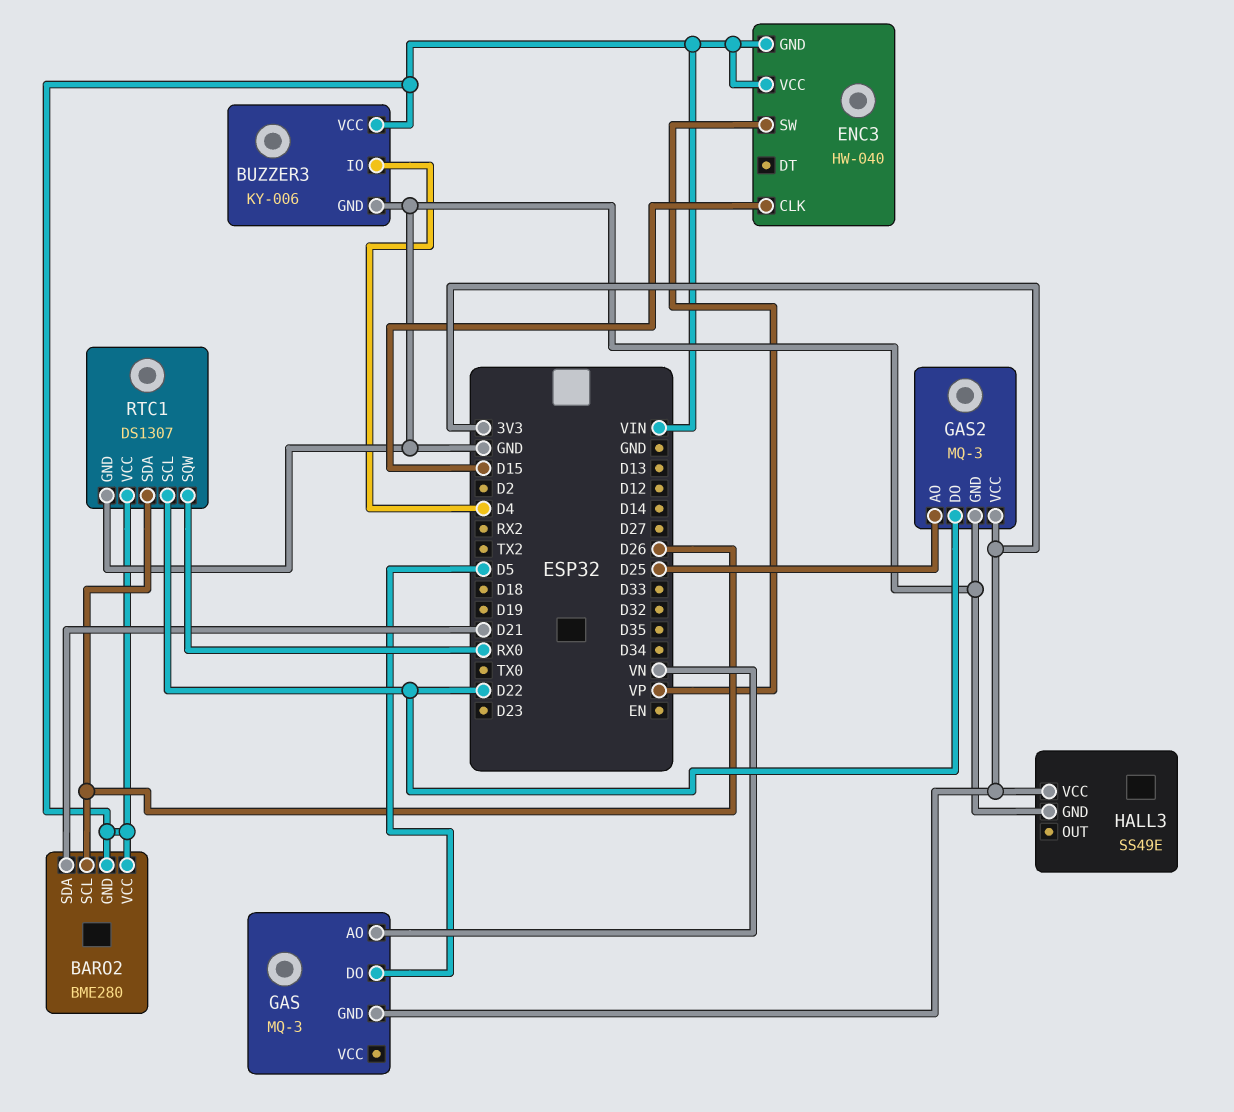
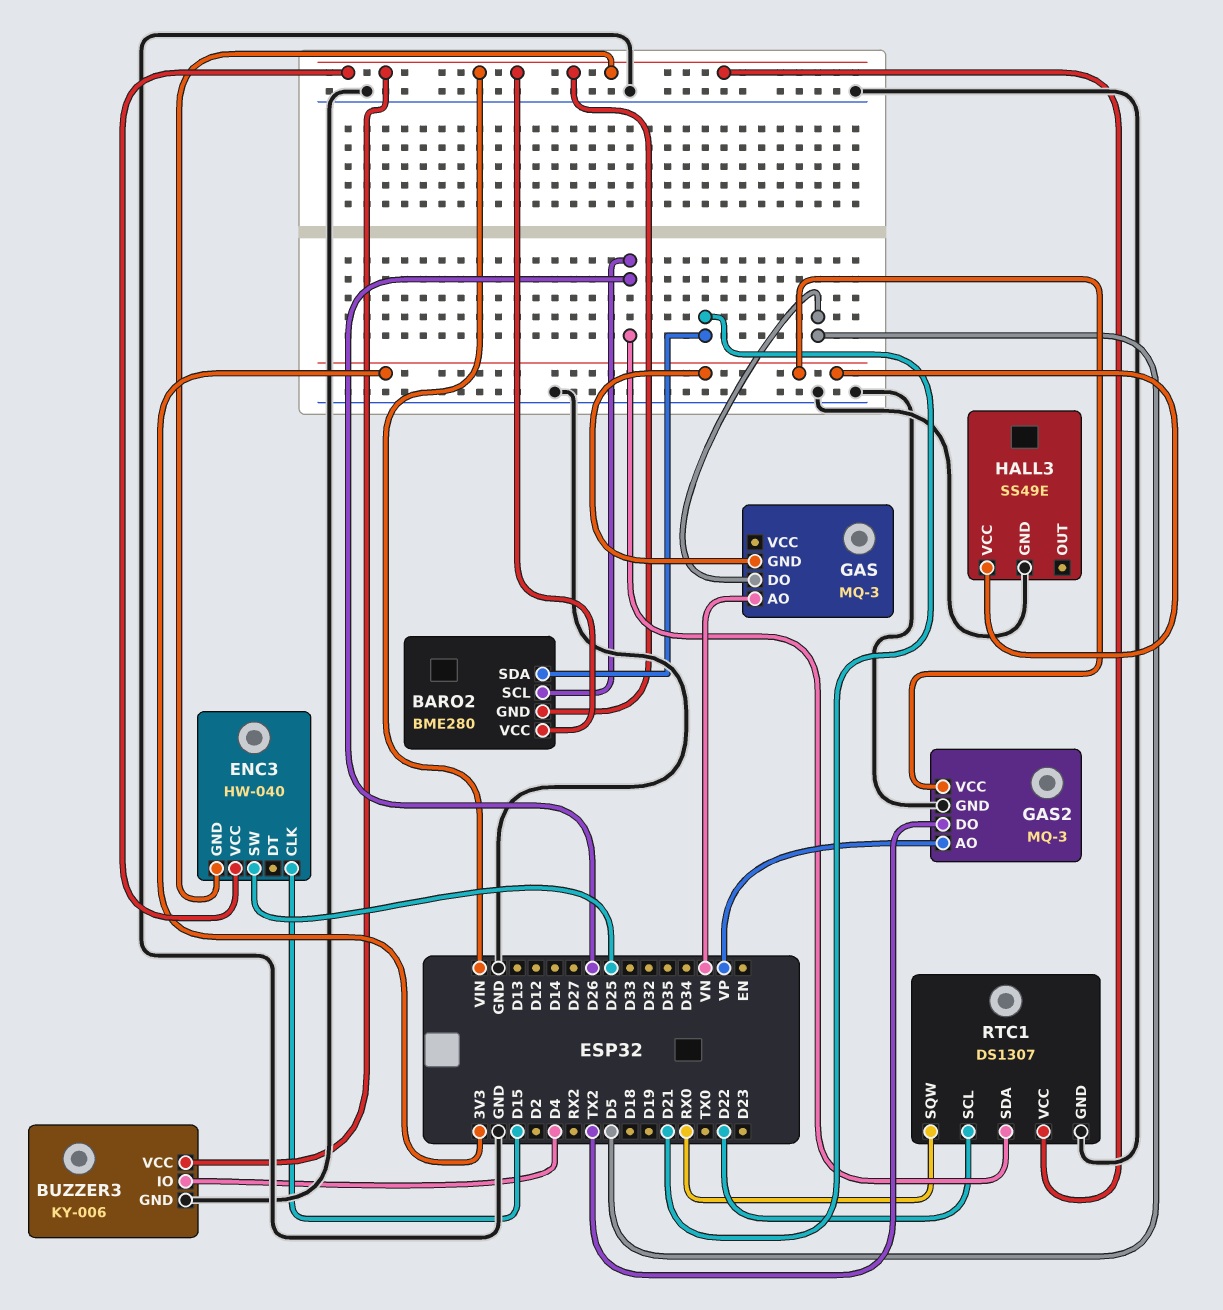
ENC3 pin SW: VP -> D25
GAS2 pin AO: D25 -> VP
GAS2 pin DO: D22 -> TX2

